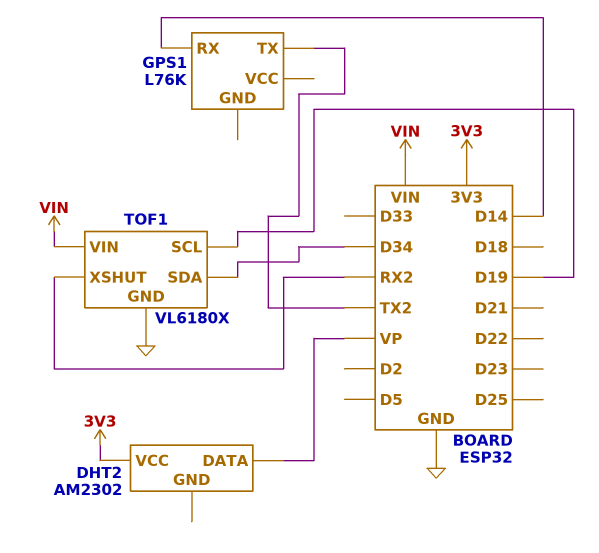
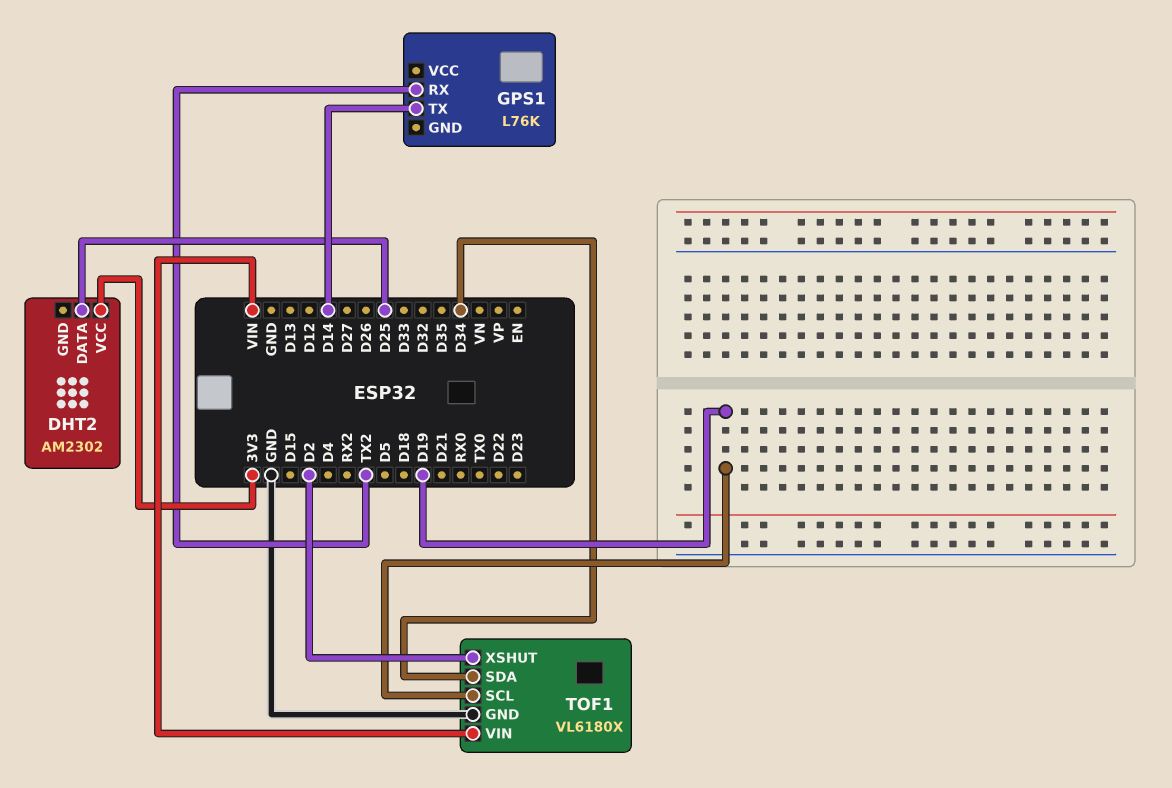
DHT2 pin DATA: VP -> D25
GPS1 pin RX: D14 -> TX2
GPS1 pin TX: TX2 -> D14
TOF1 pin XSHUT: RX2 -> D2

